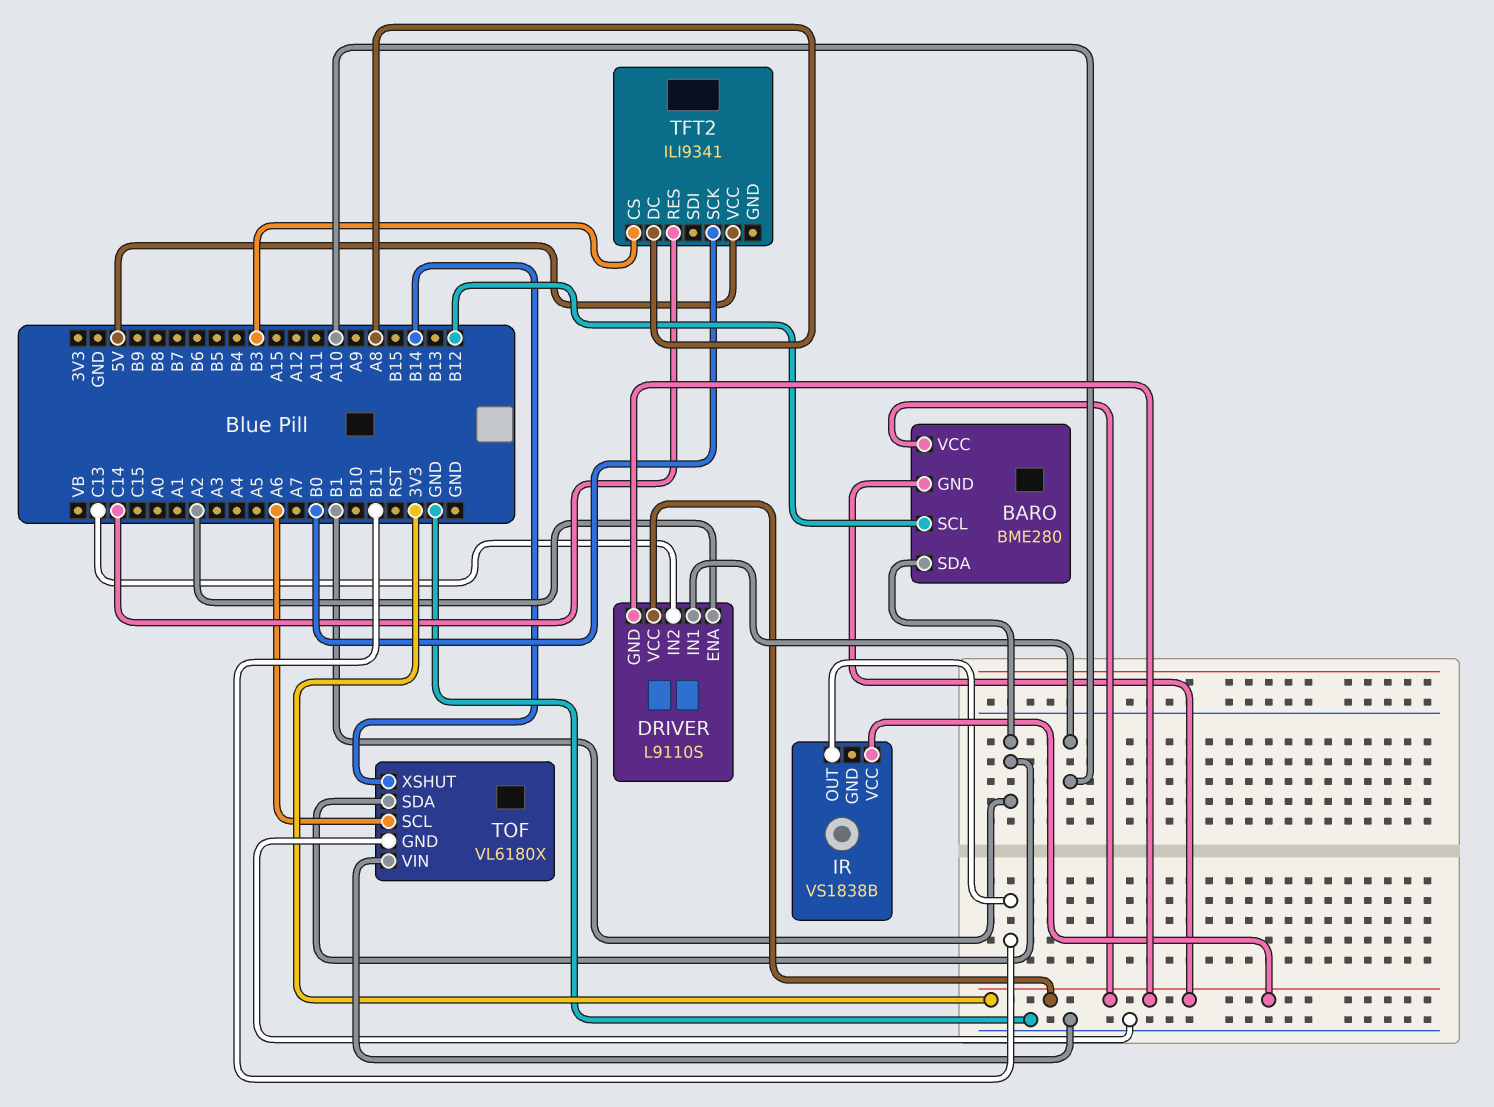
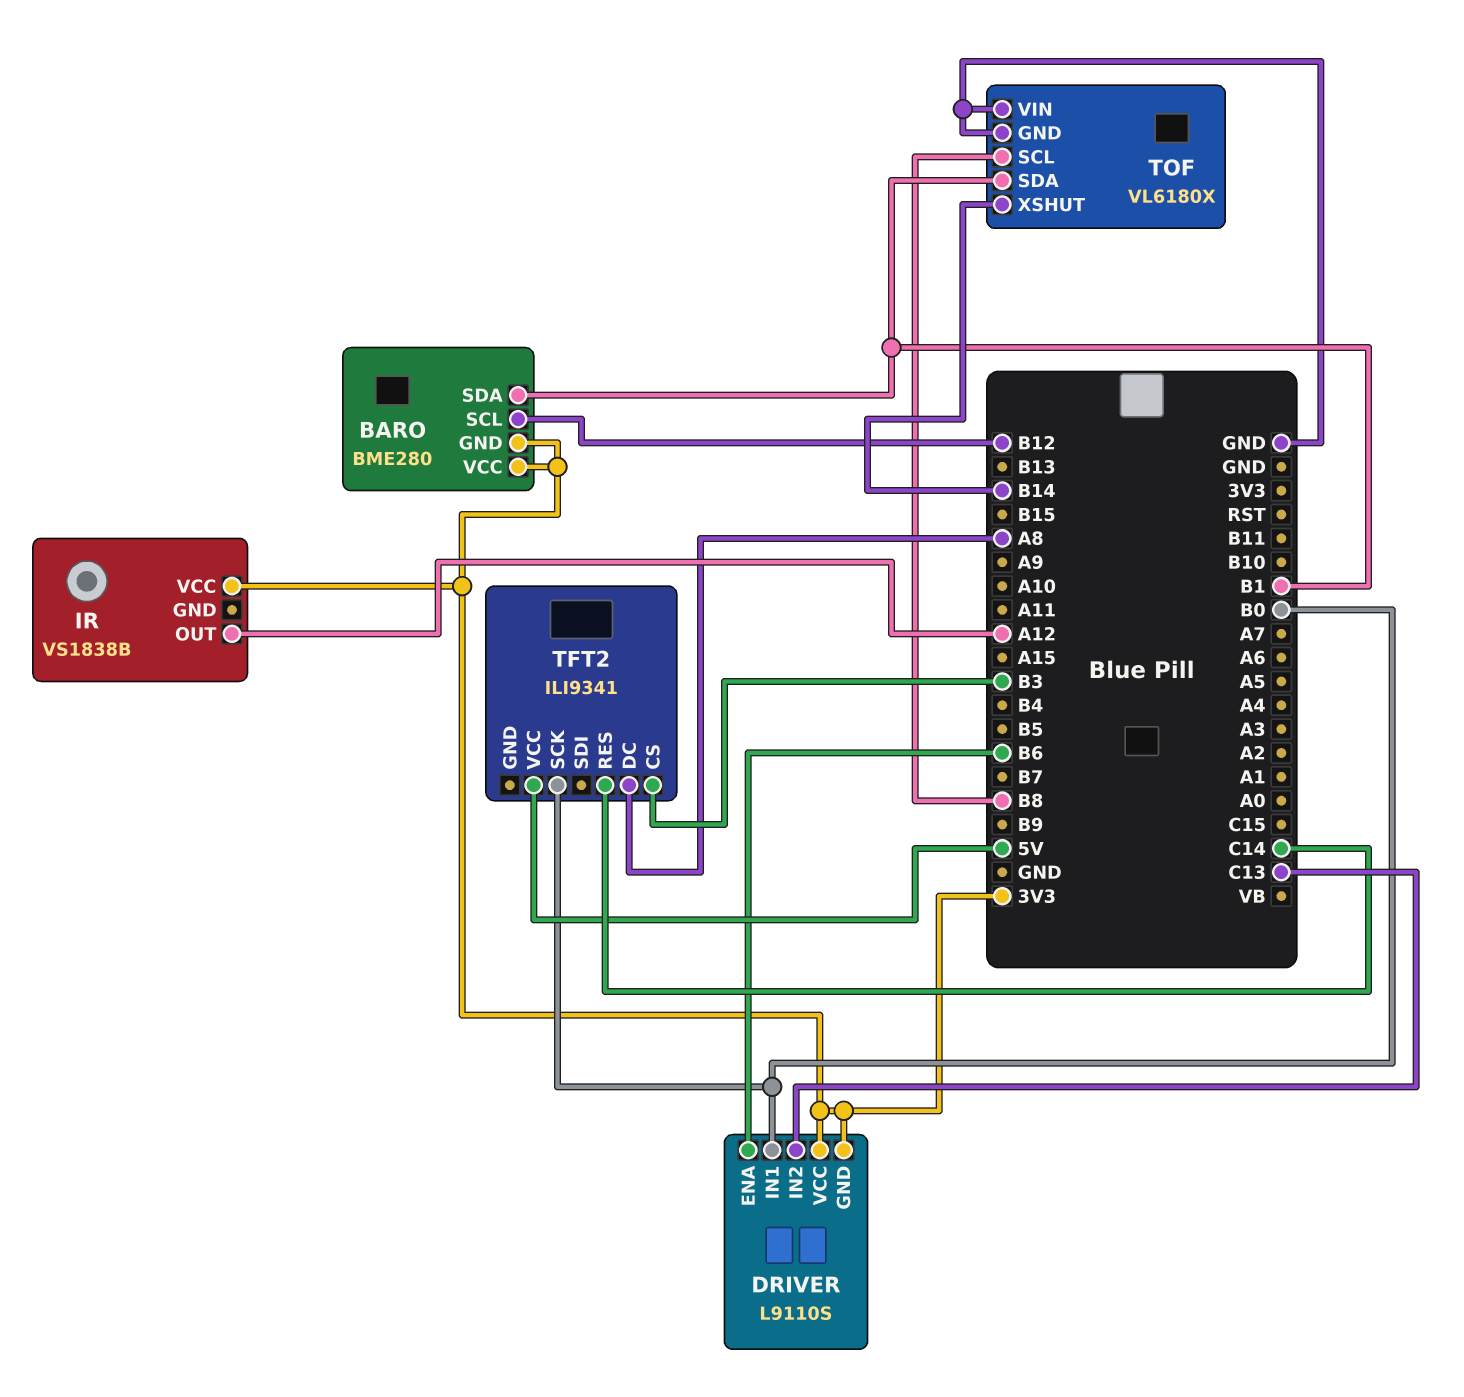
DRIVER pin ENA: A2 -> B6
DRIVER pin IN1: A10 -> B0
IR pin OUT: B11 -> A12
TOF pin SCL: A6 -> B8

